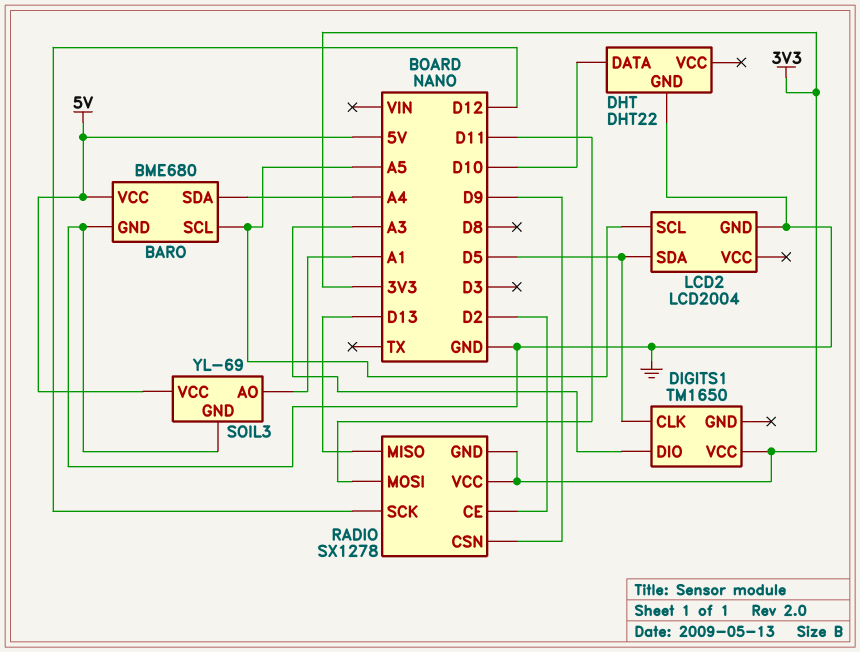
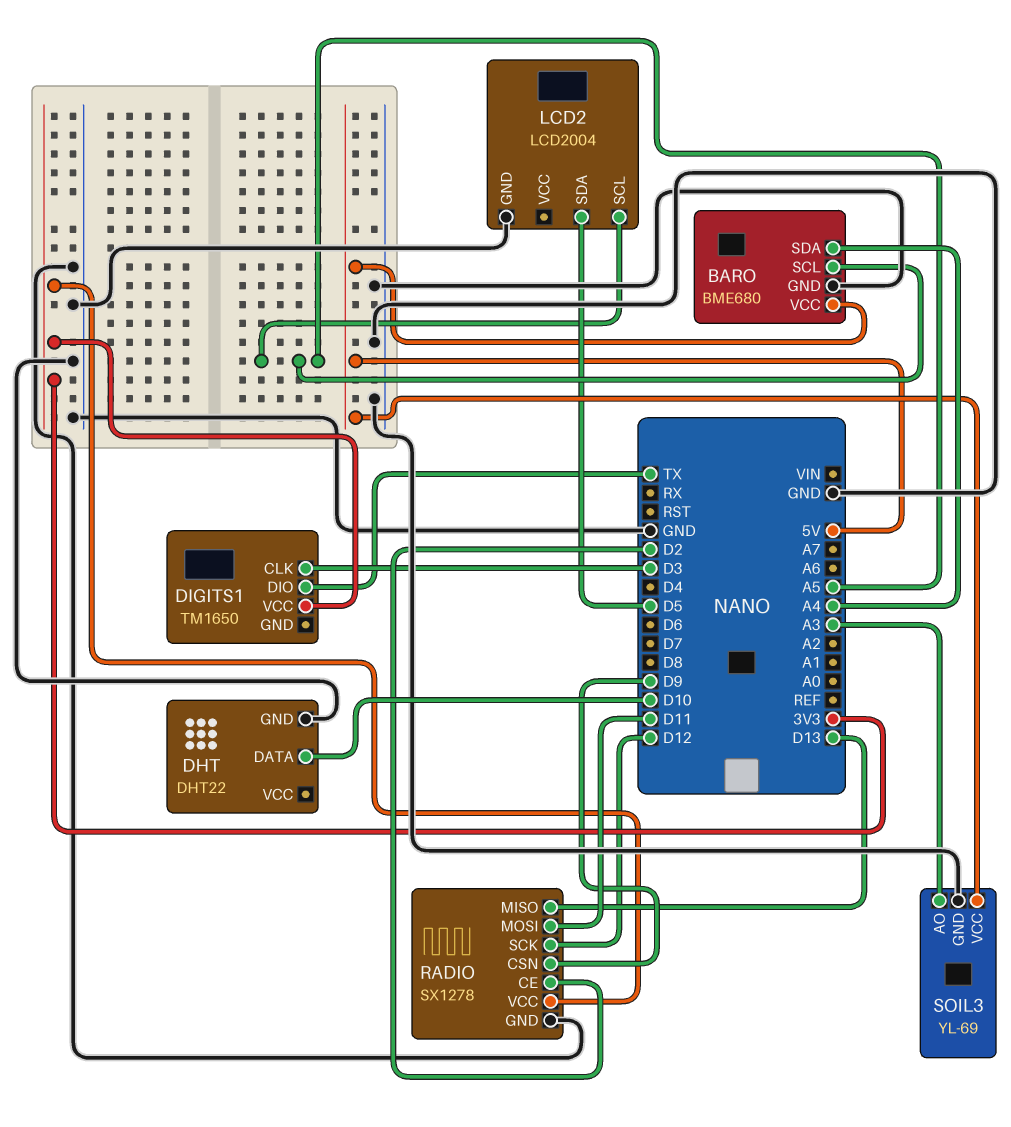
DIGITS1 pin CLK: D5 -> D3
DIGITS1 pin DIO: A3 -> TX
RADIO pin GND: 3V3 -> GND
SOIL3 pin AO: A1 -> A3

